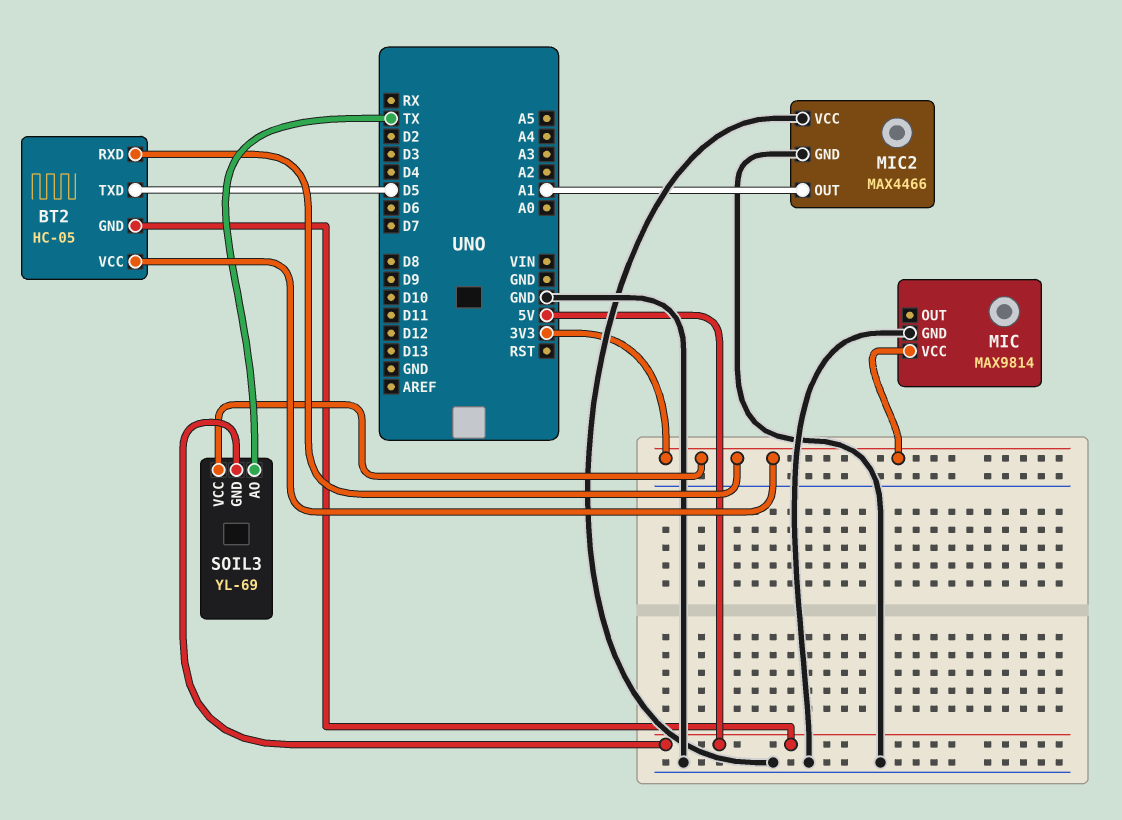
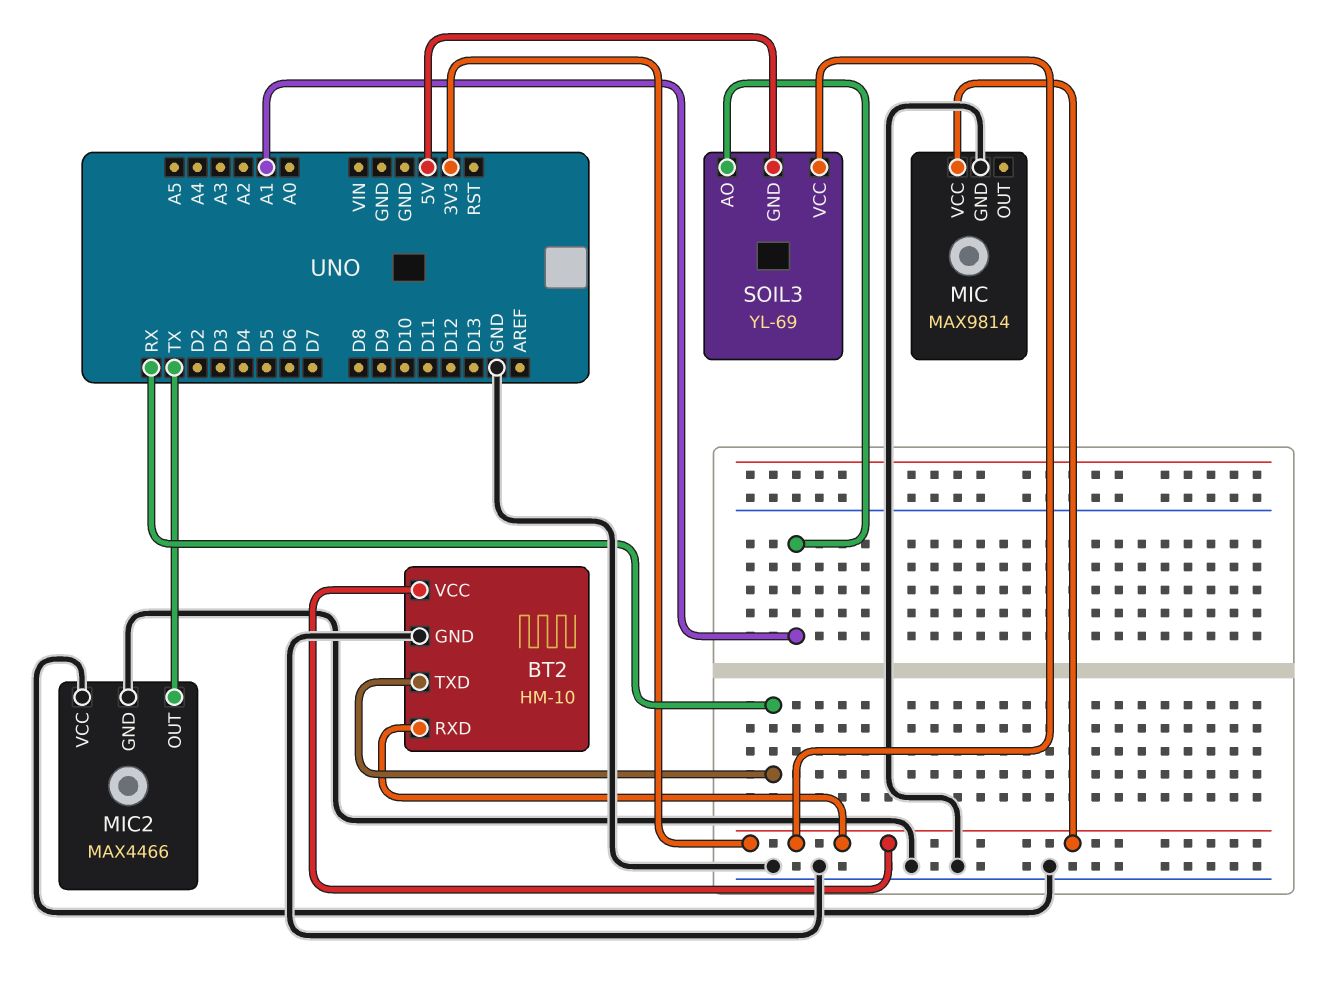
BT2: HC-05 -> HM-10
BT2 pin GND: 5V -> GND
BT2 pin TXD: D5 -> RX
MIC2 pin OUT: A1 -> TX
SOIL3 pin AO: TX -> A1

